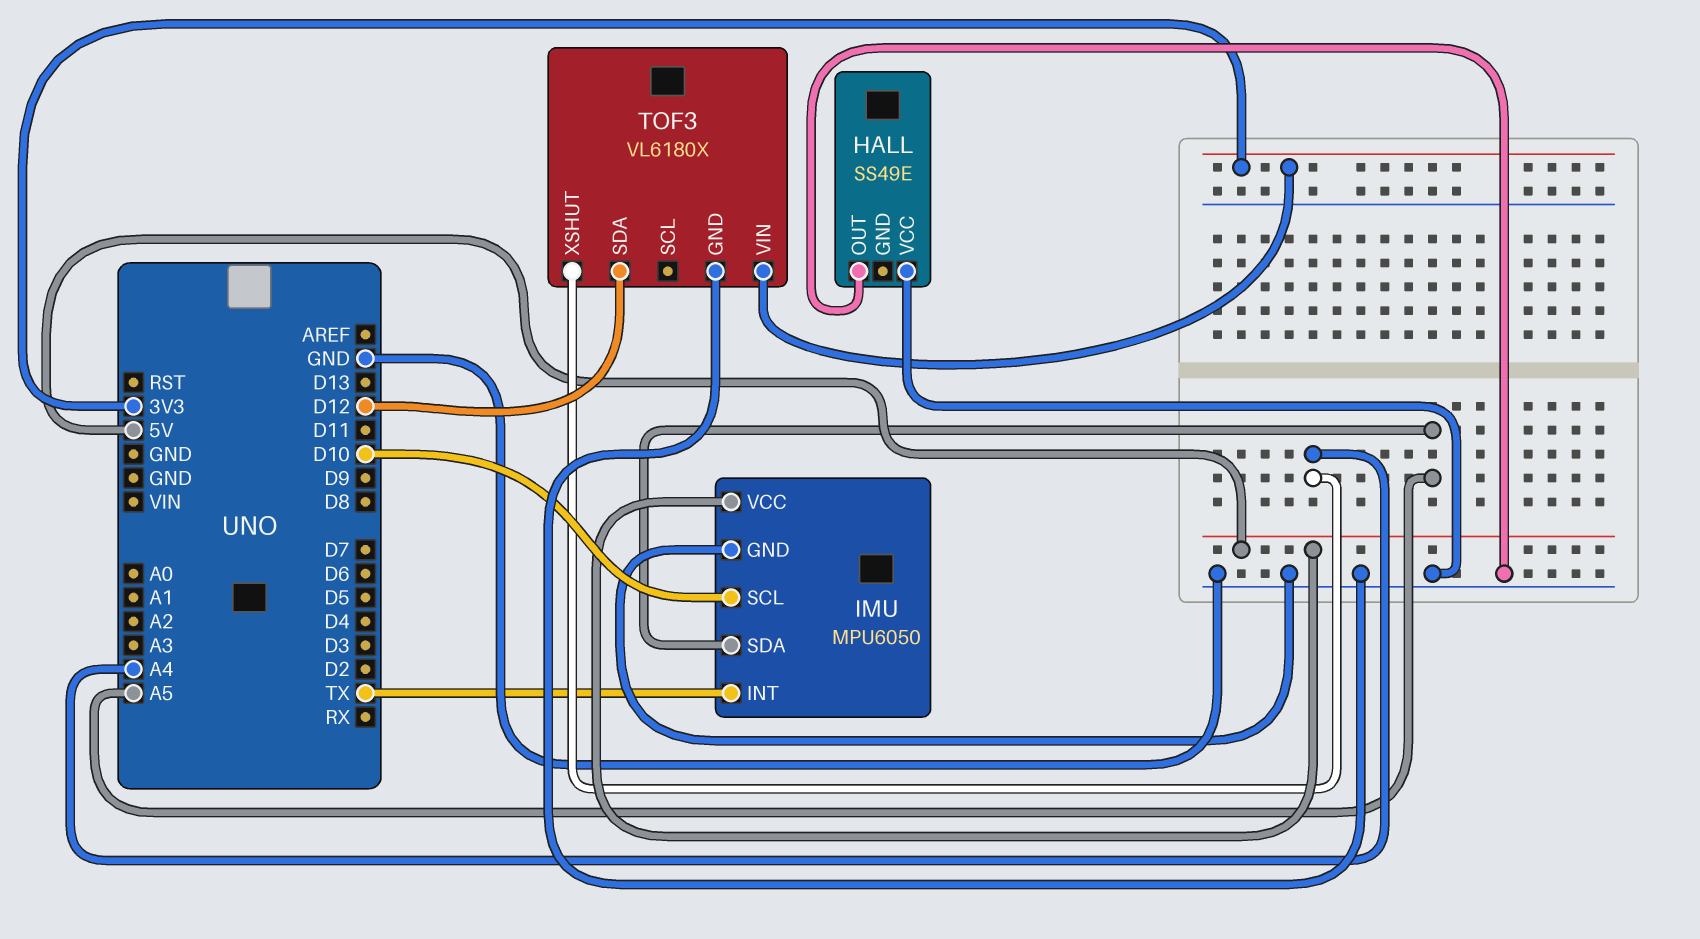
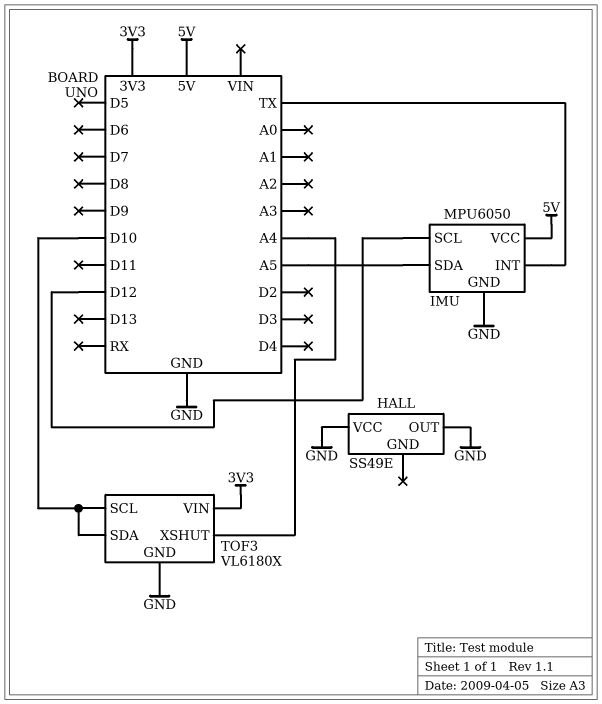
IMU pin SCL: D10 -> D12
TOF3 pin SCL: none -> D10
TOF3 pin SDA: D12 -> D10

